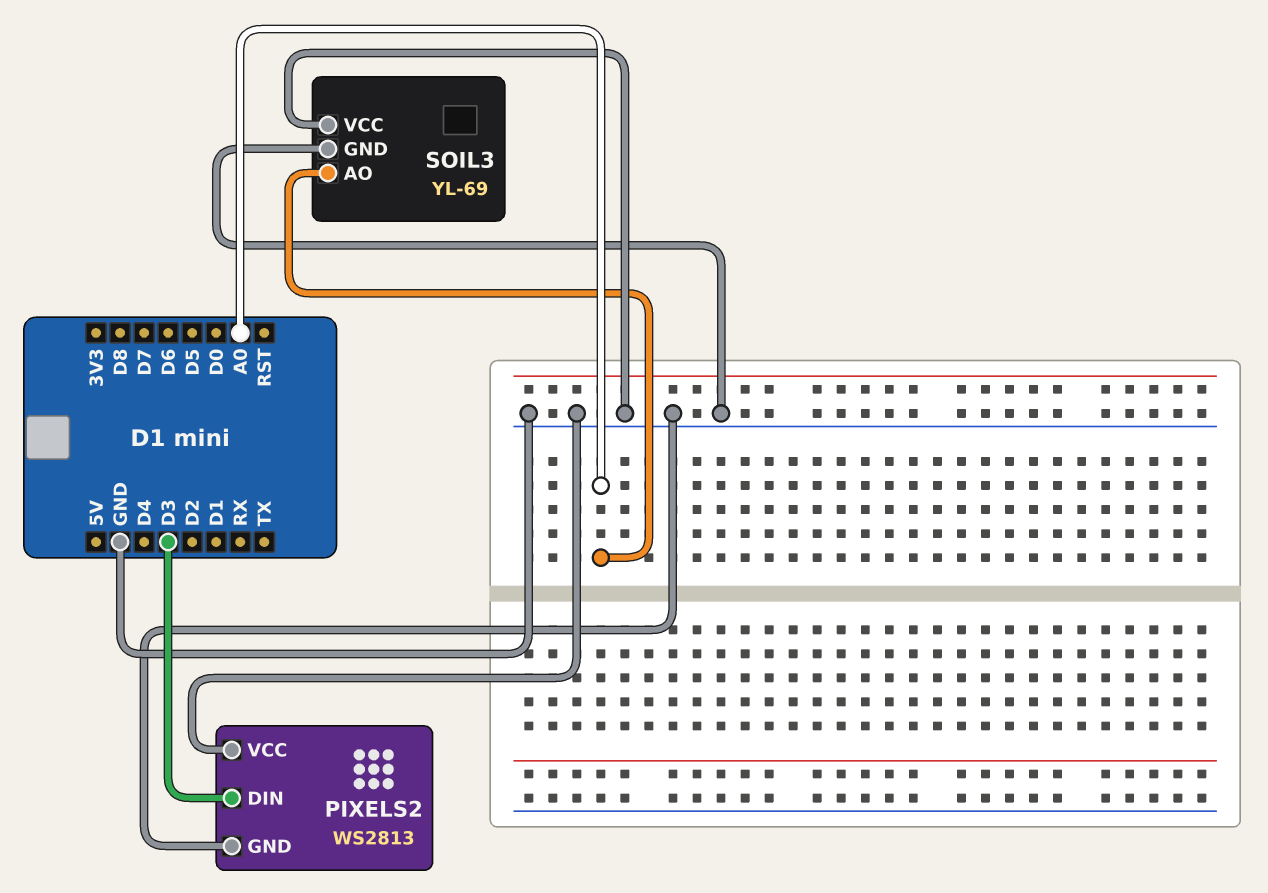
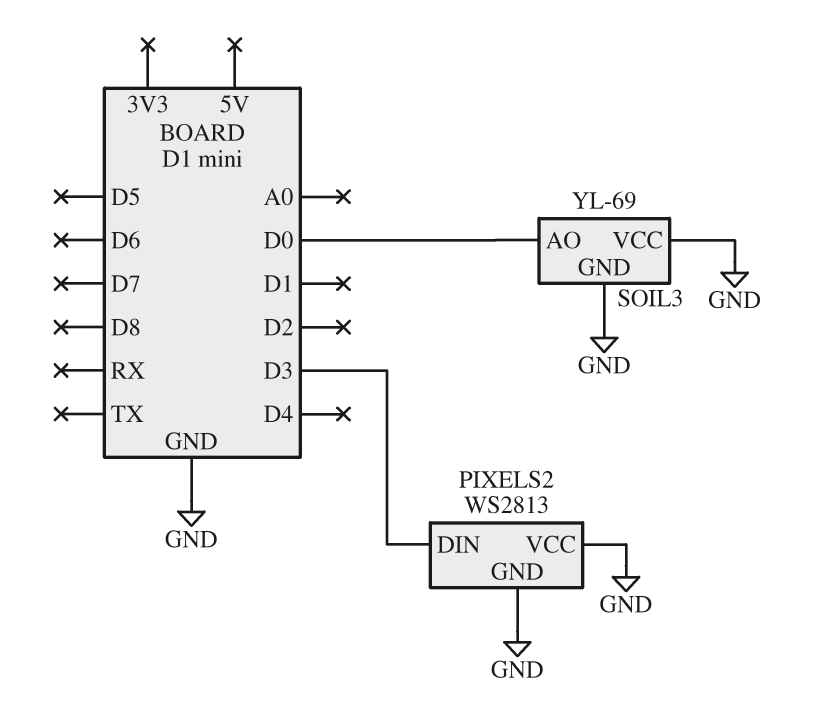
SOIL3 pin AO: A0 -> D0

